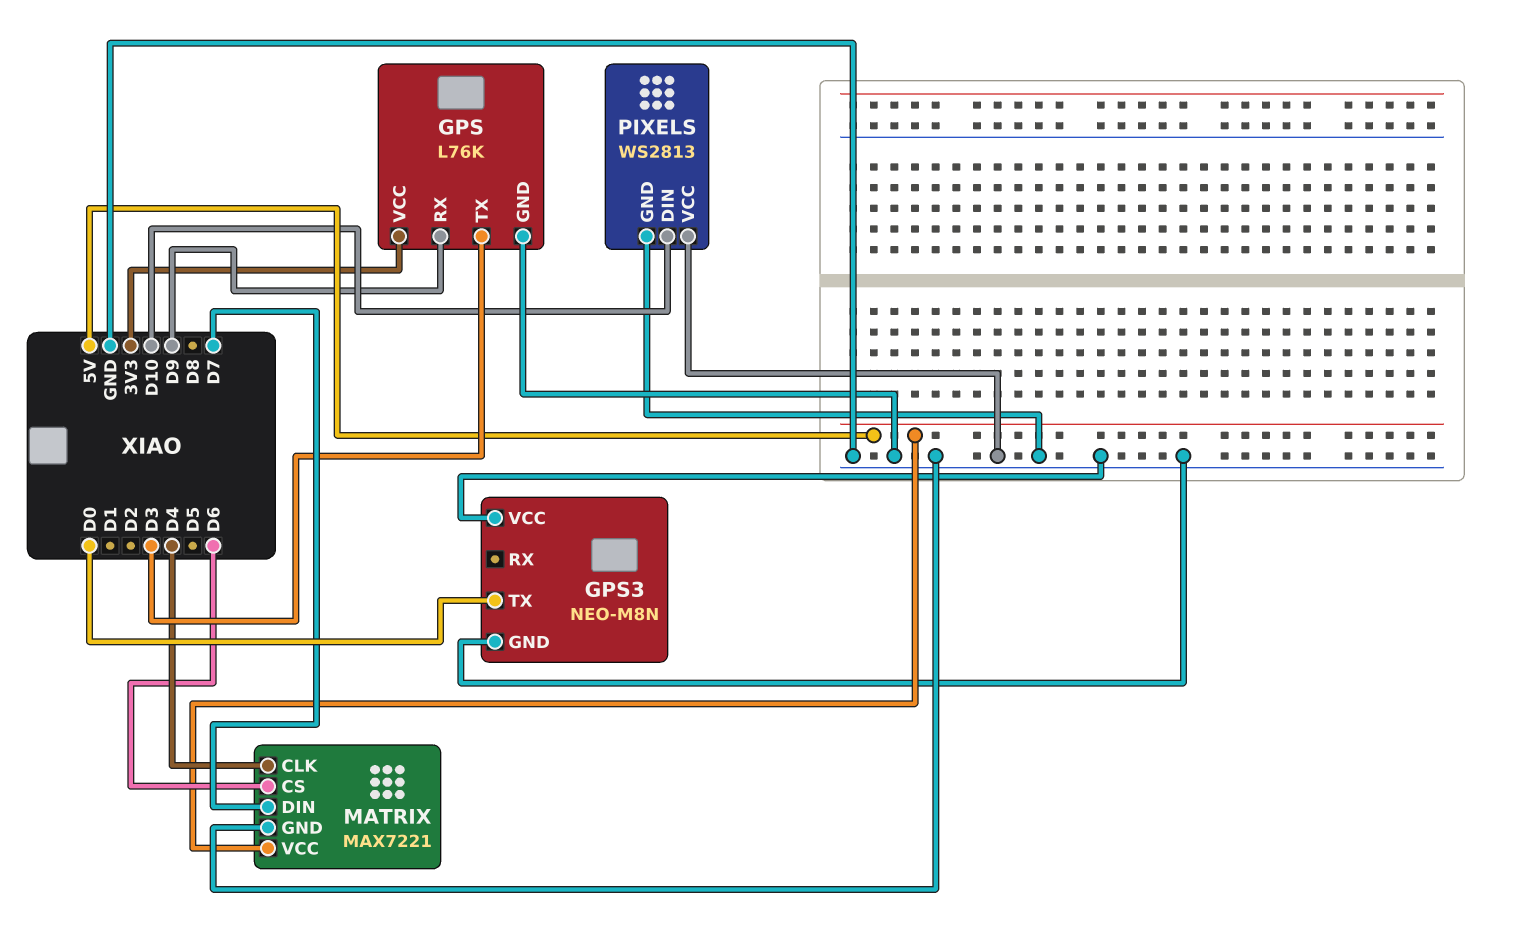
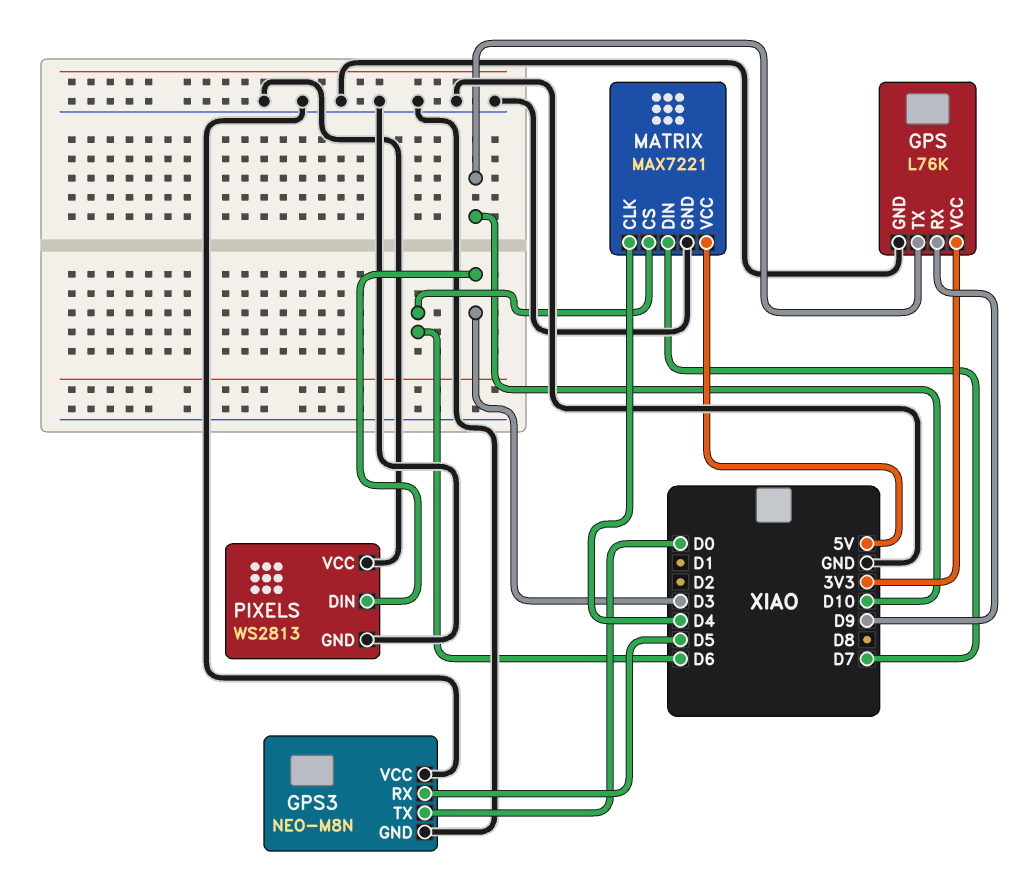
GPS pin TX: D3 -> D10
GPS3 pin RX: none -> D5
PIXELS pin DIN: D10 -> D3

